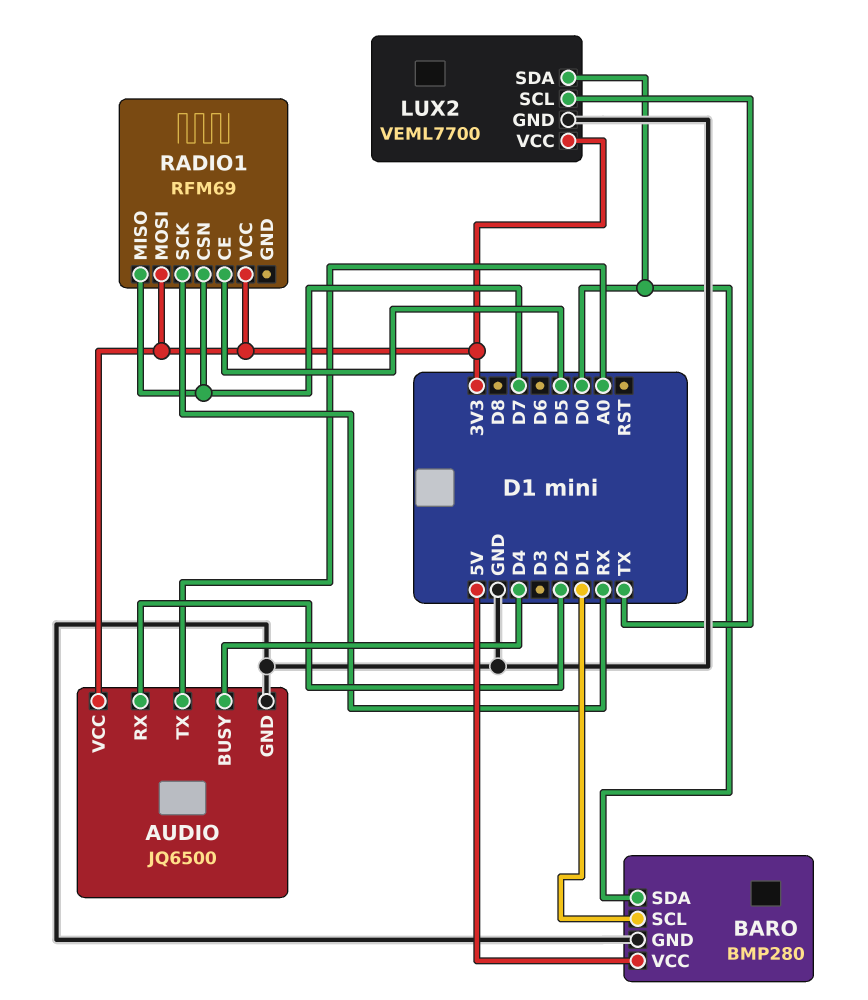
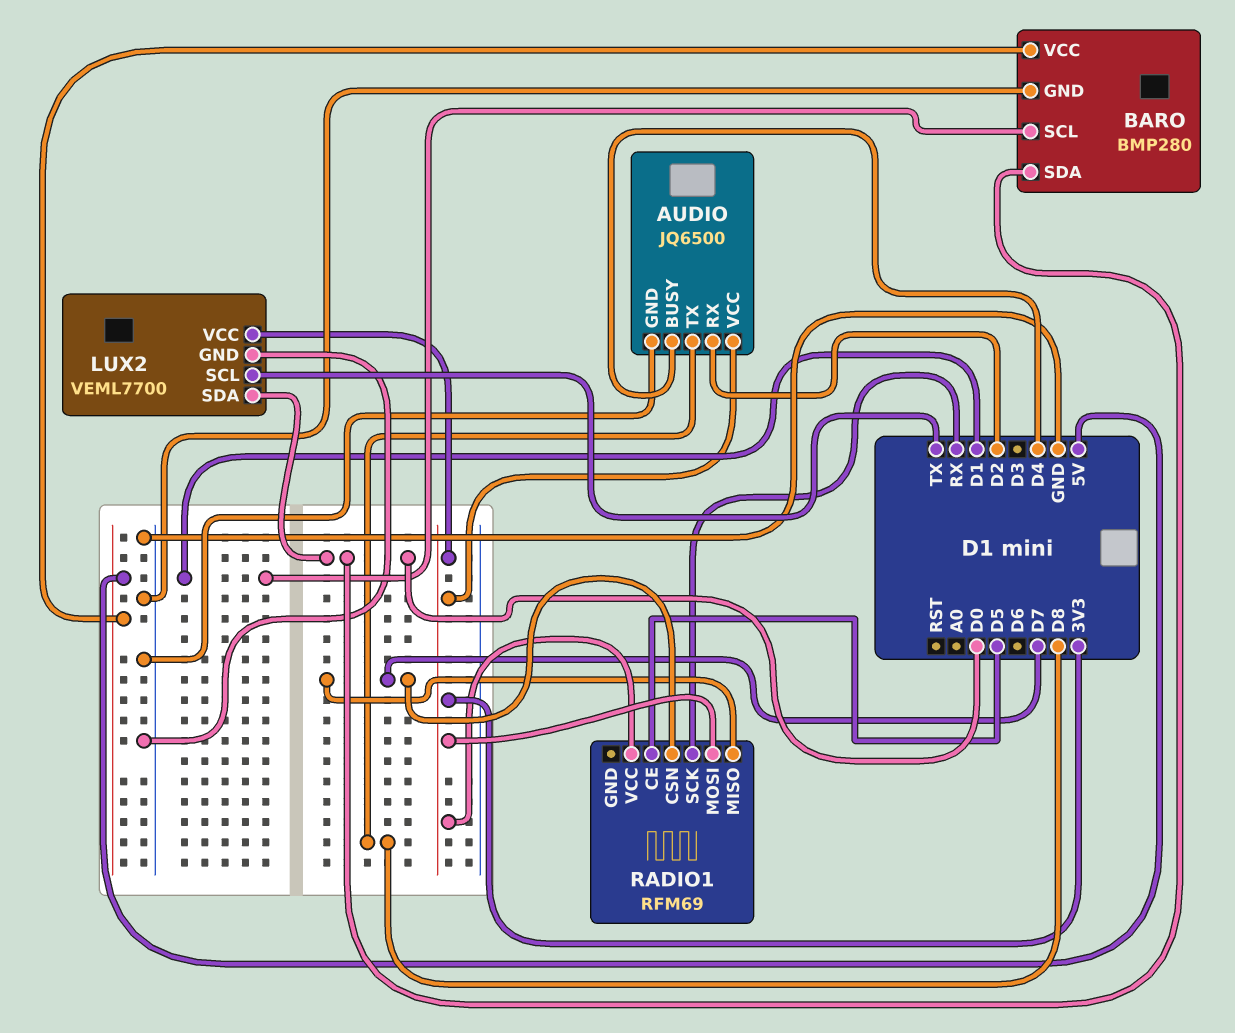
AUDIO pin TX: A0 -> D8

